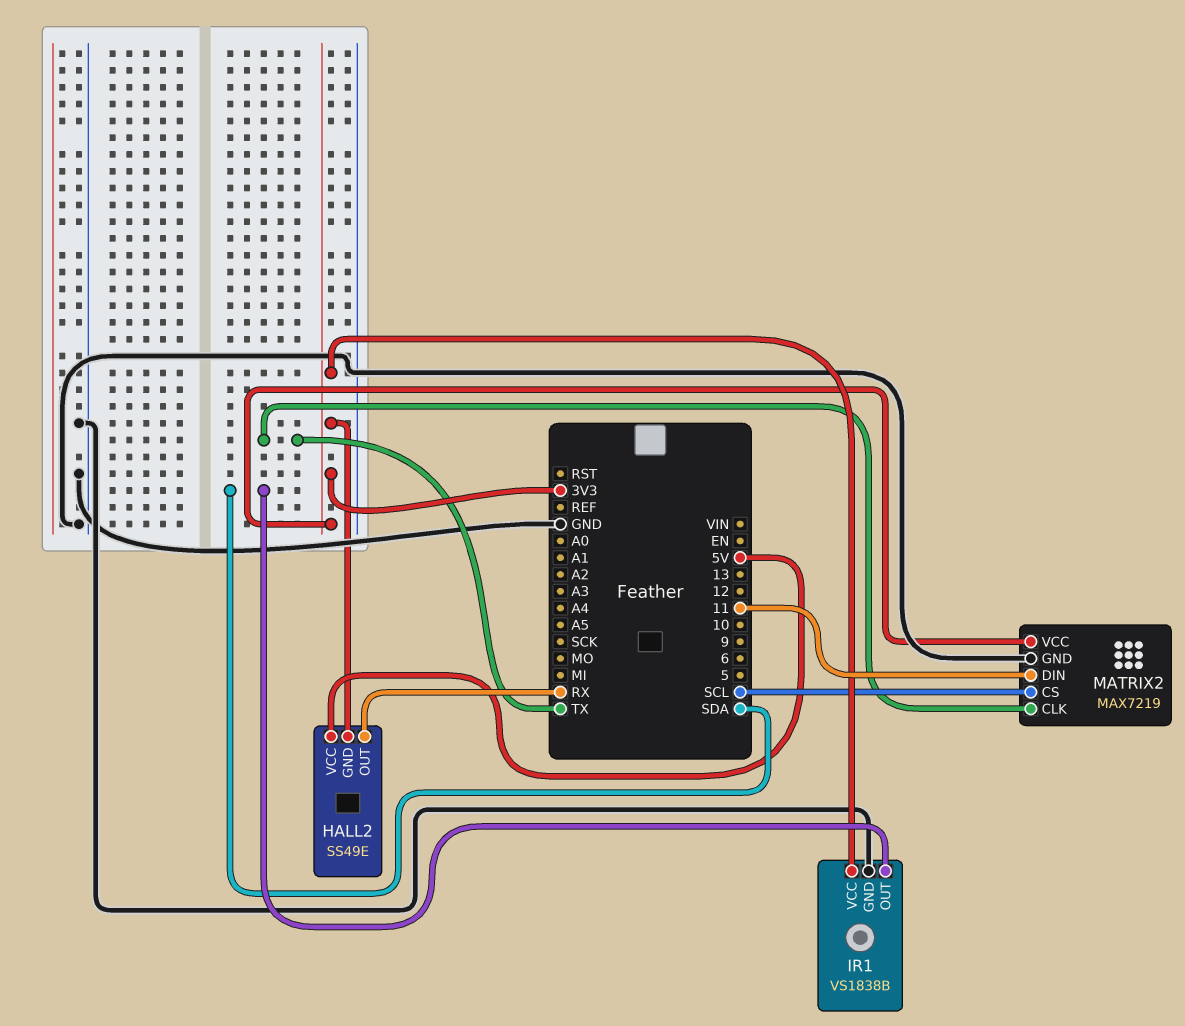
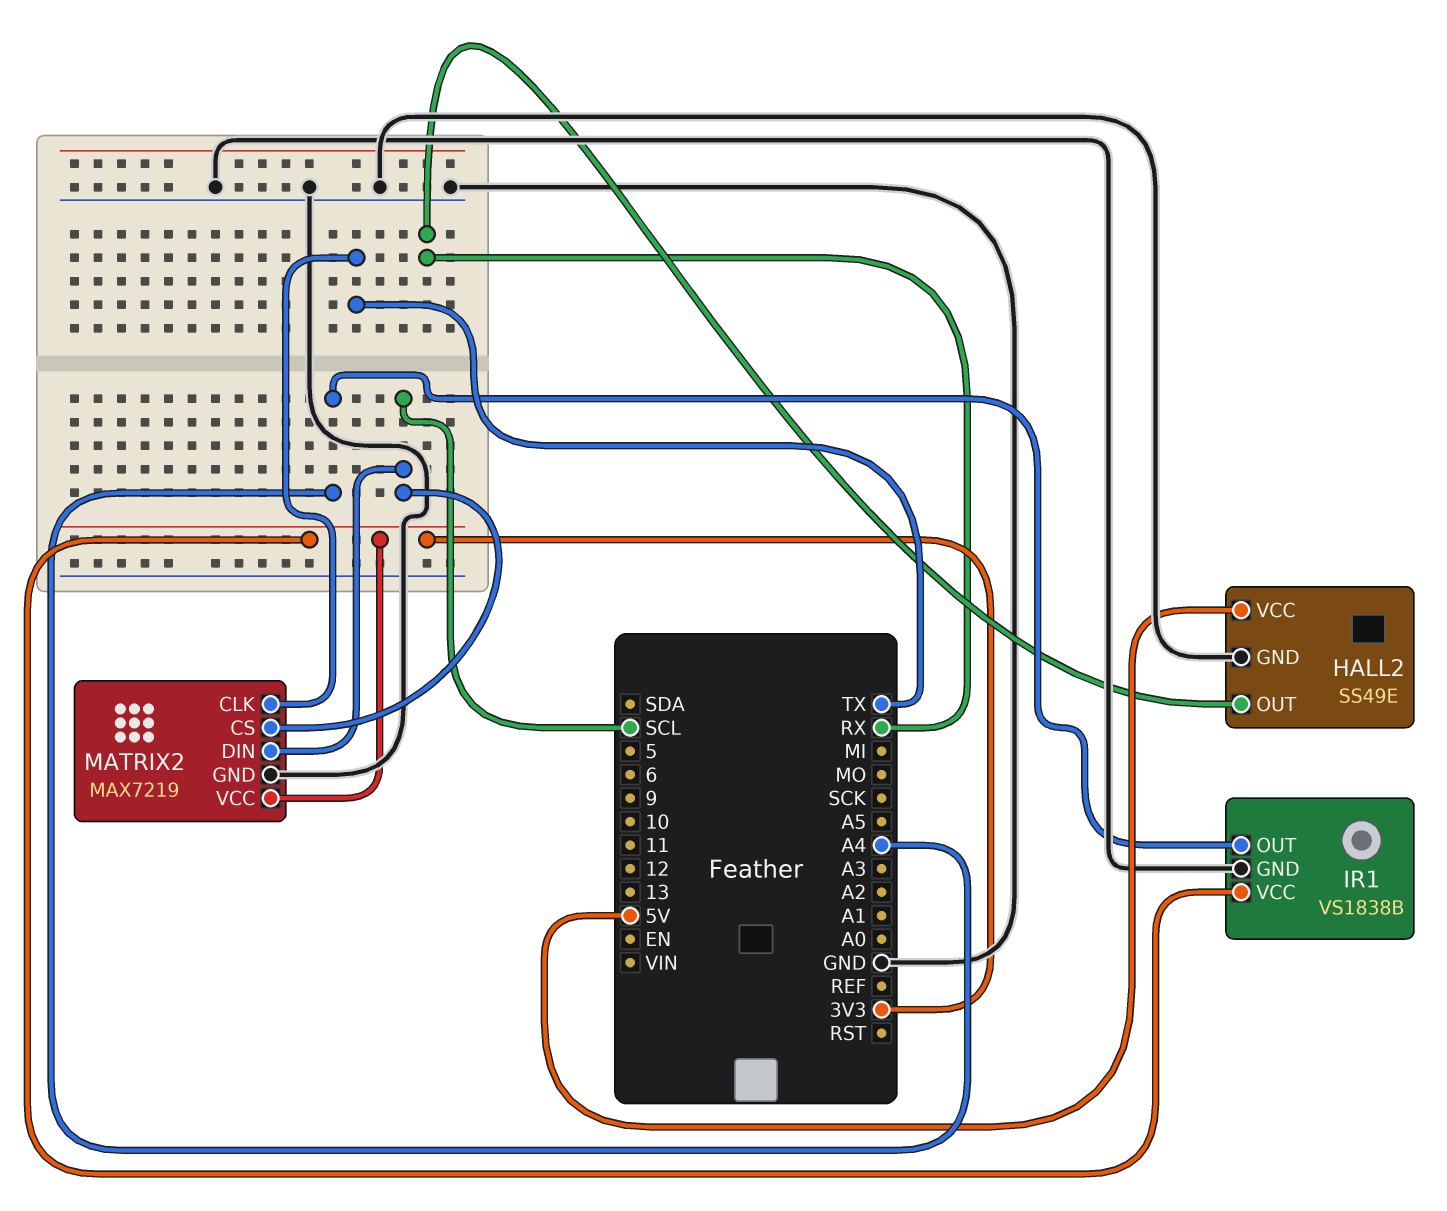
HALL2 pin GND: 3V3 -> GND
IR1 pin OUT: SDA -> A4
MATRIX2 pin DIN: 11 -> SCL

